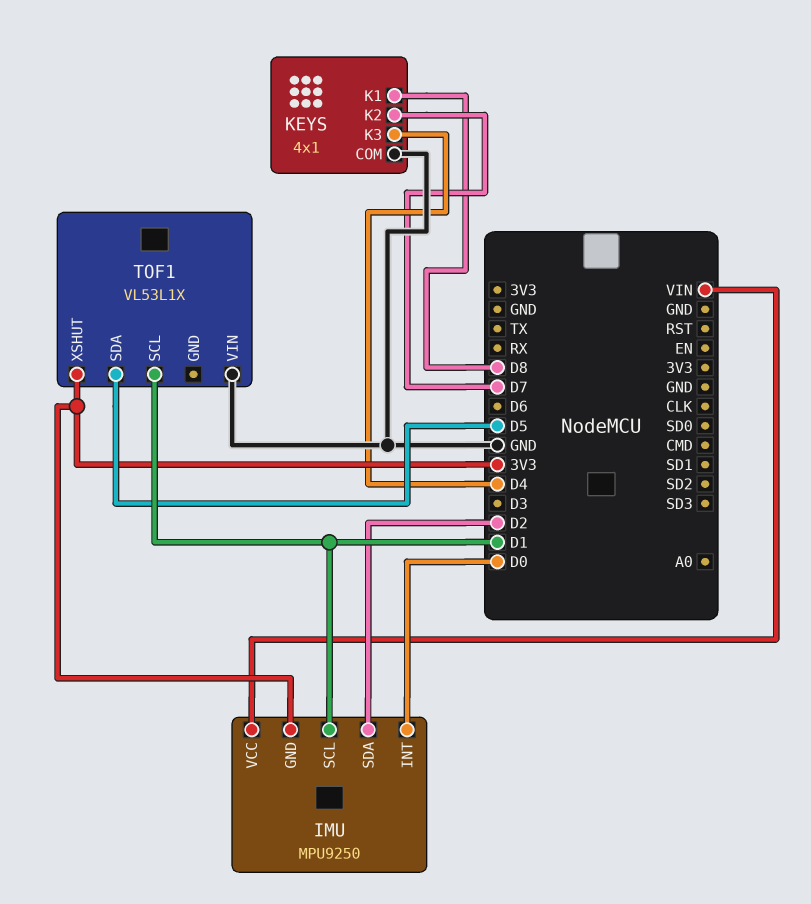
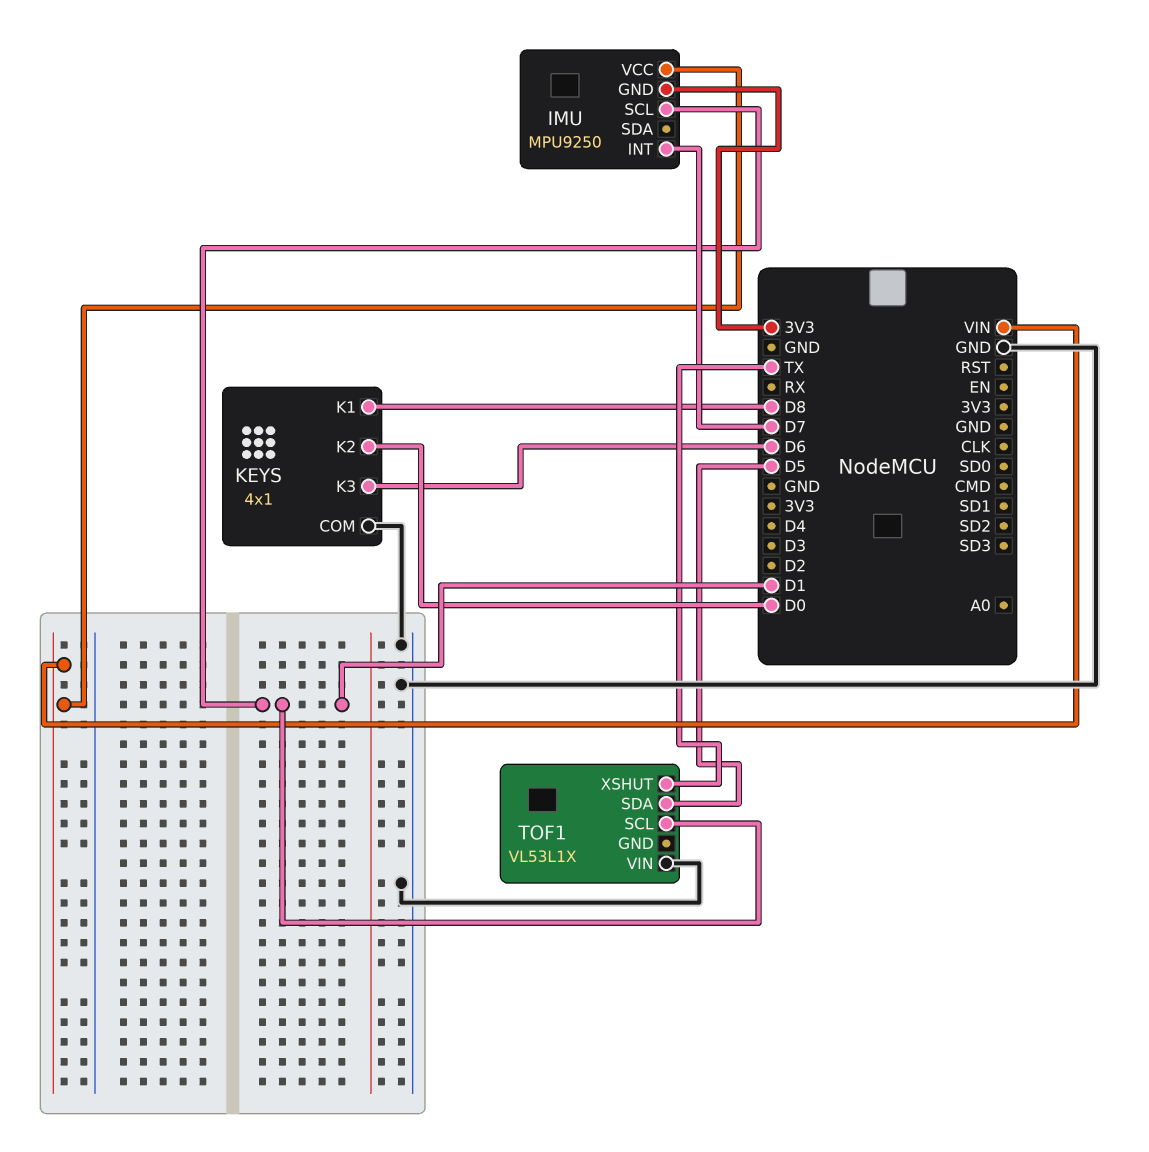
IMU pin INT: D0 -> D7
IMU pin SDA: D2 -> none
KEYS pin K2: D7 -> D0
KEYS pin K3: D4 -> D6
TOF1 pin XSHUT: 3V3 -> TX

